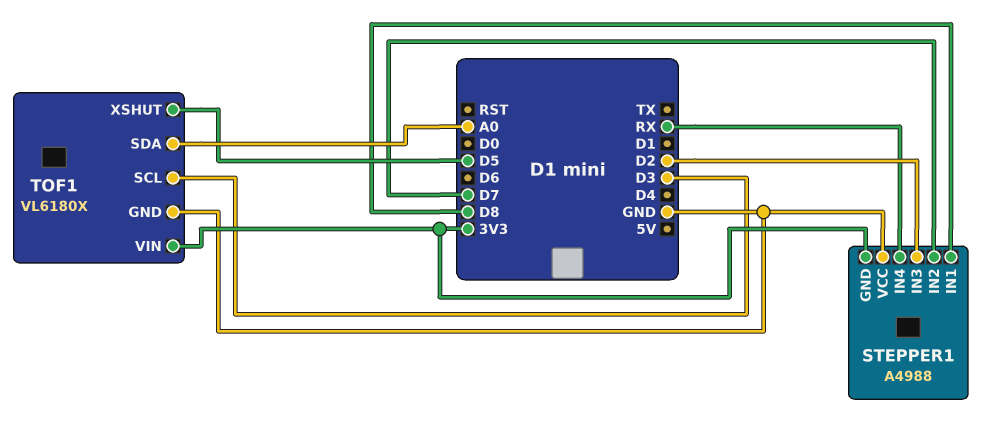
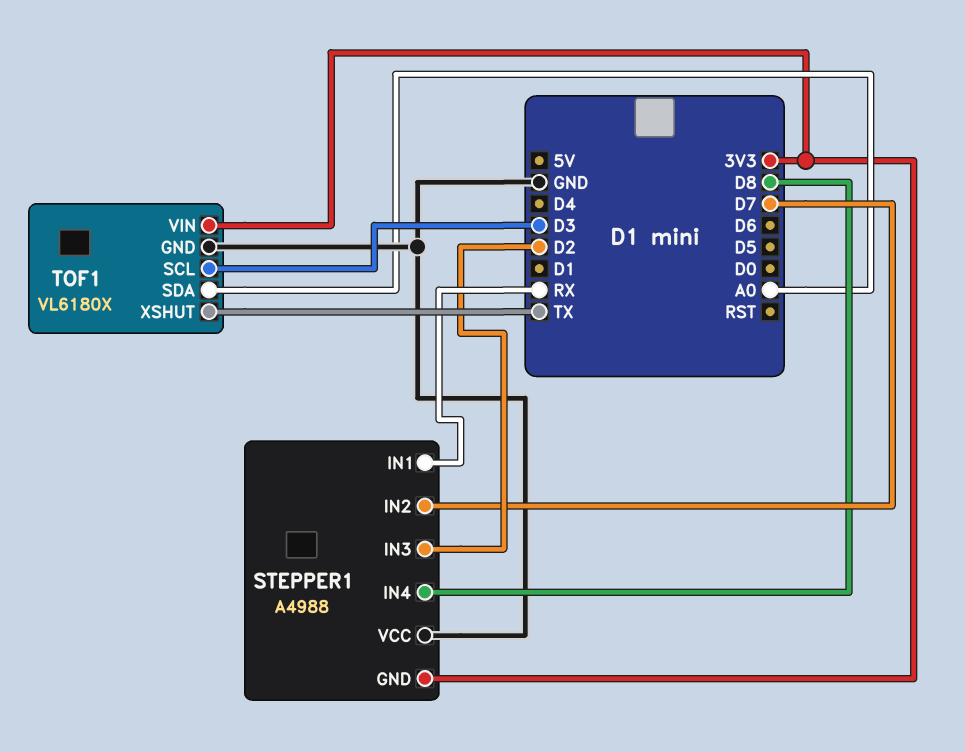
STEPPER1 pin IN1: D8 -> RX
STEPPER1 pin IN4: RX -> D8
TOF1 pin XSHUT: D5 -> TX

